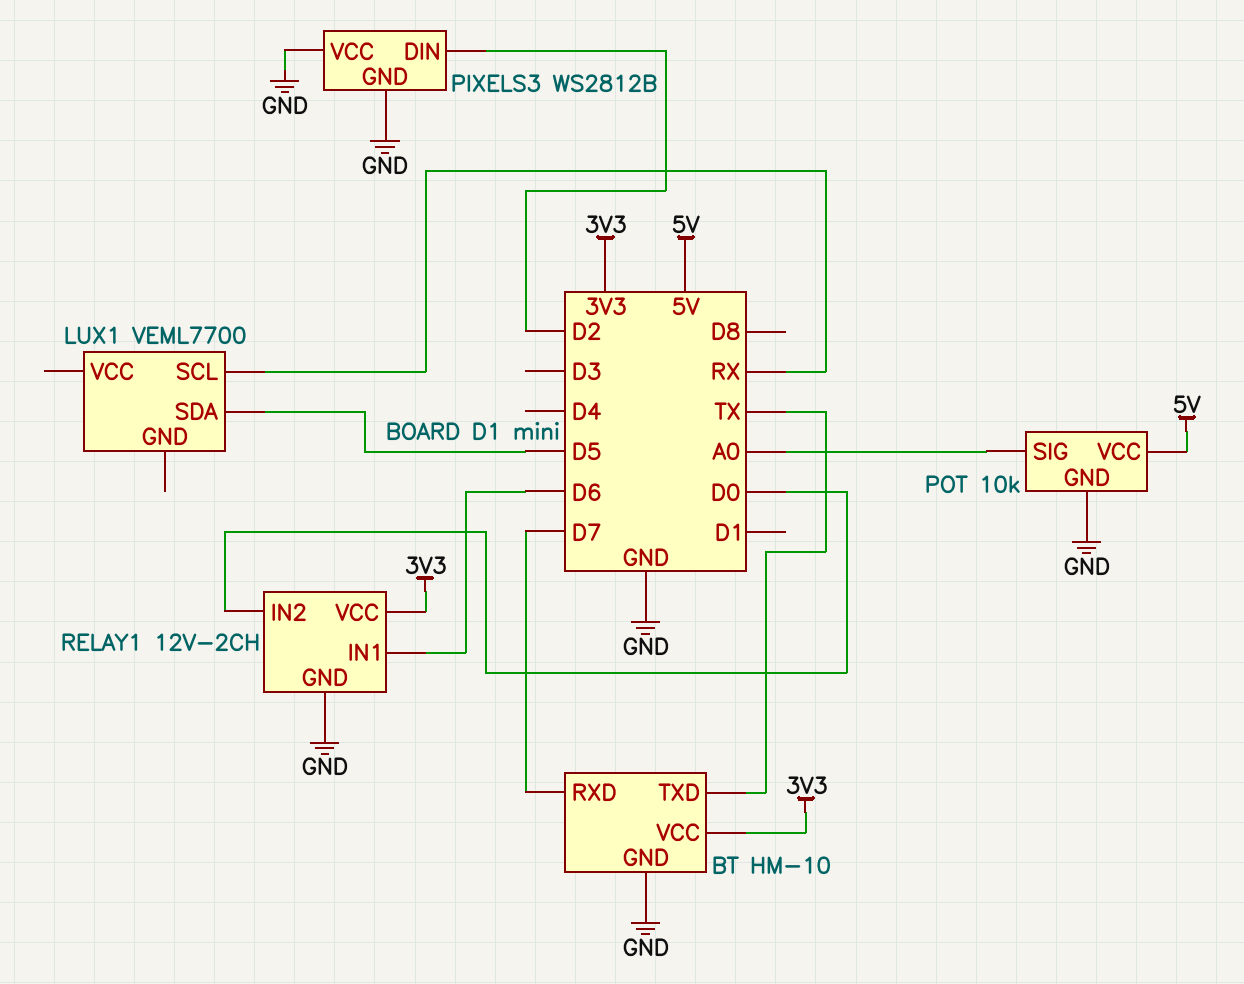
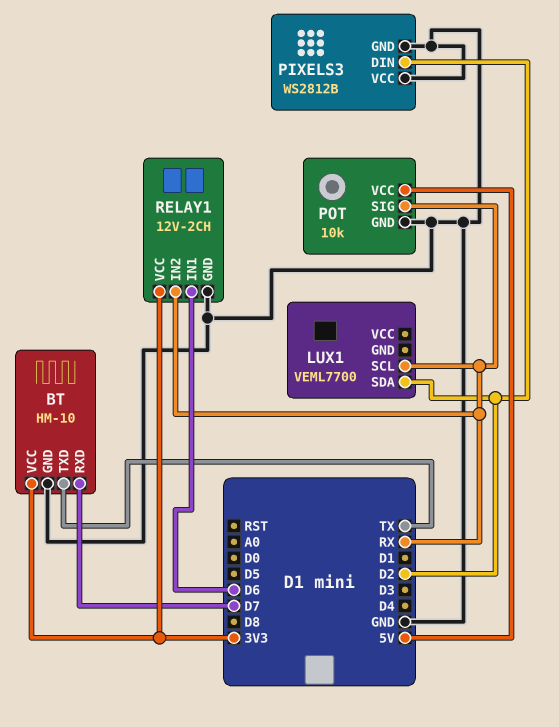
LUX1 pin SDA: D5 -> D2
POT pin SIG: A0 -> RX
RELAY1 pin IN2: D0 -> RX

